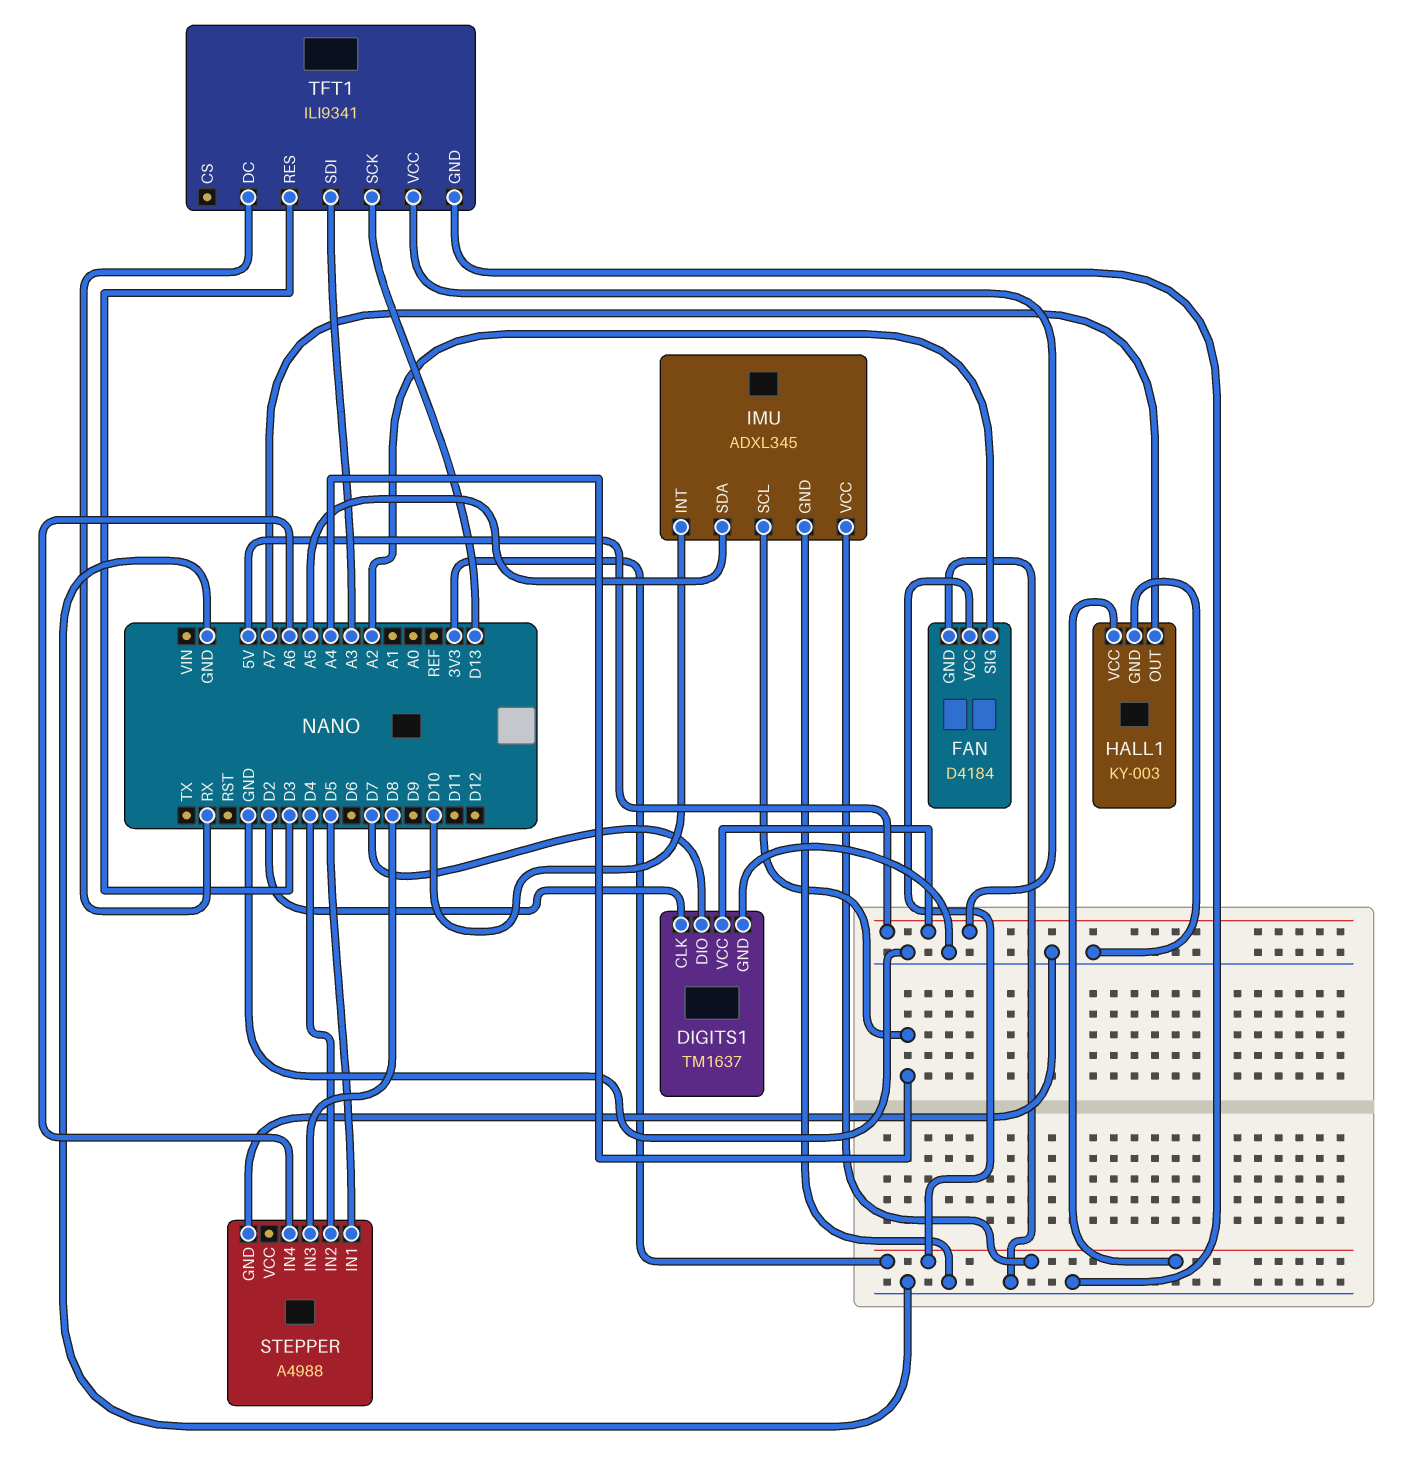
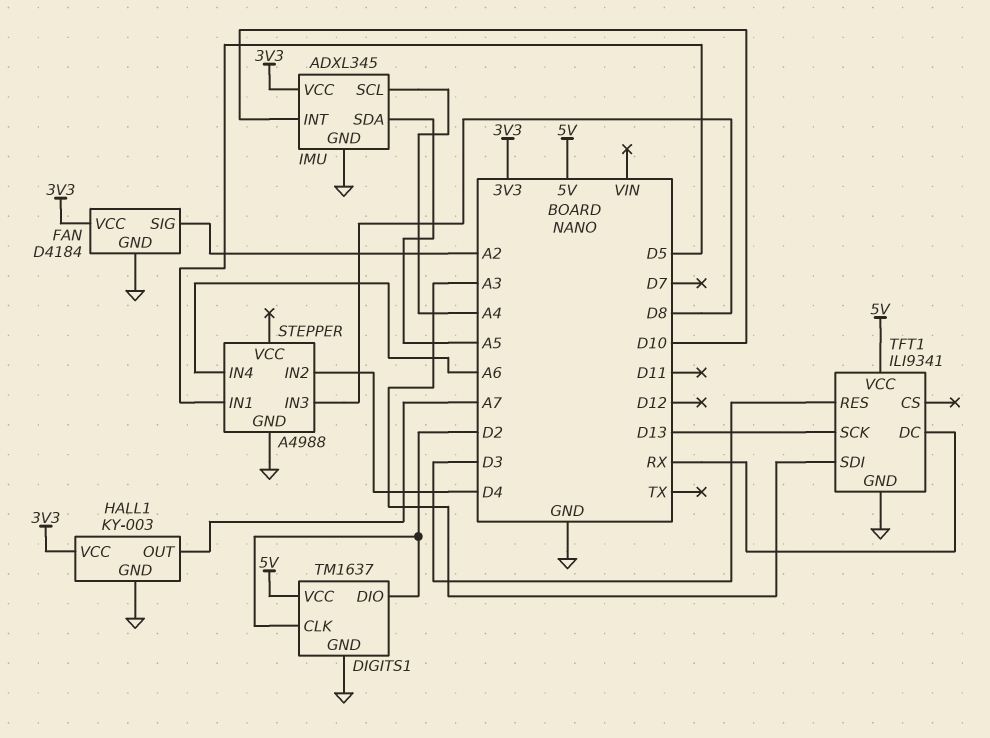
DIGITS1 pin DIO: D7 -> D2

